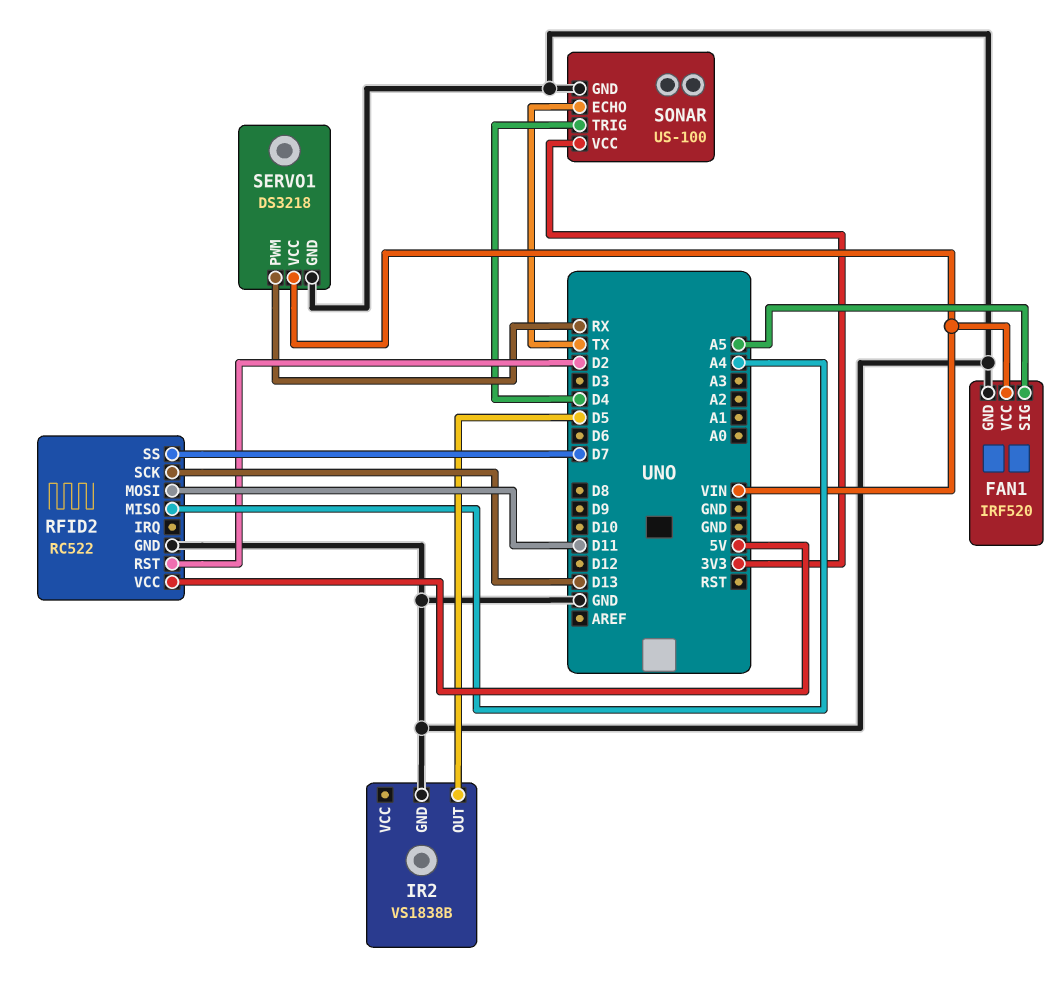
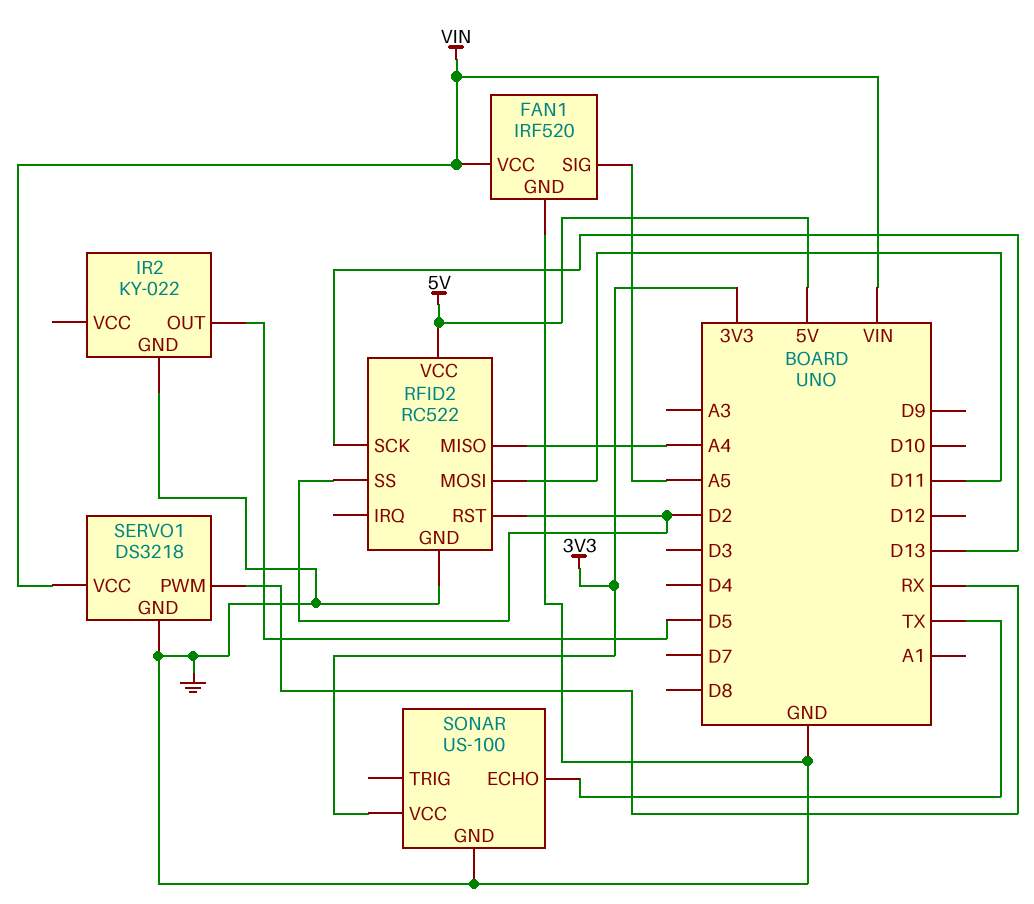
IR2: VS1838B -> KY-022
RFID2 pin SS: D7 -> D2
SONAR pin TRIG: D4 -> none

